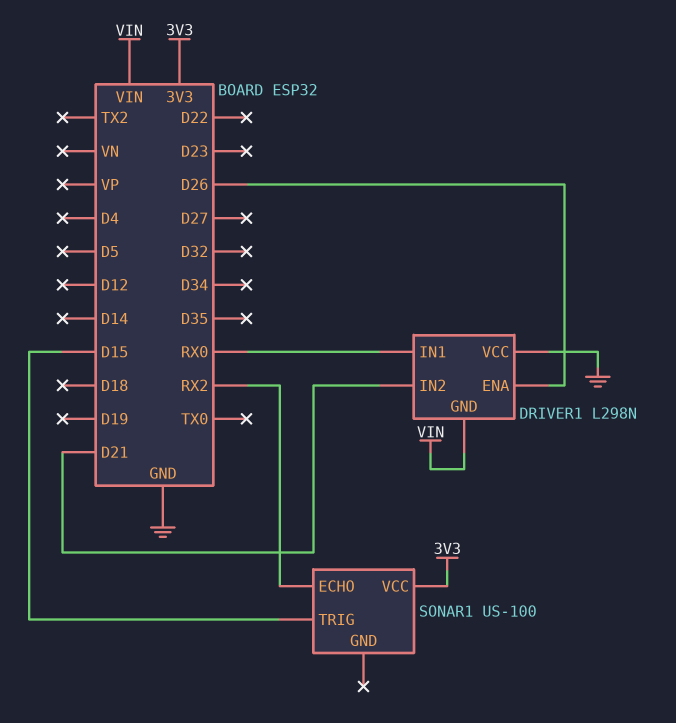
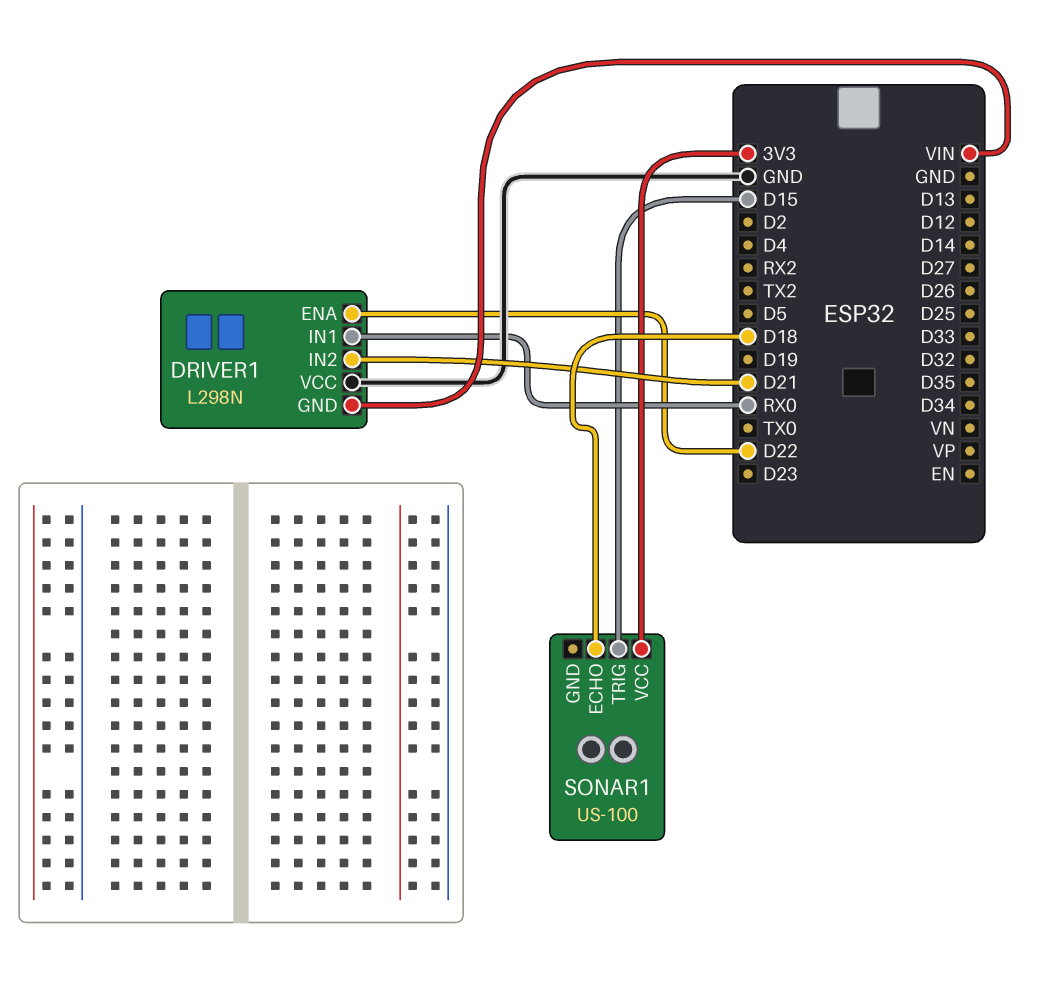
DRIVER1 pin ENA: D26 -> D22
SONAR1 pin ECHO: RX2 -> D18

